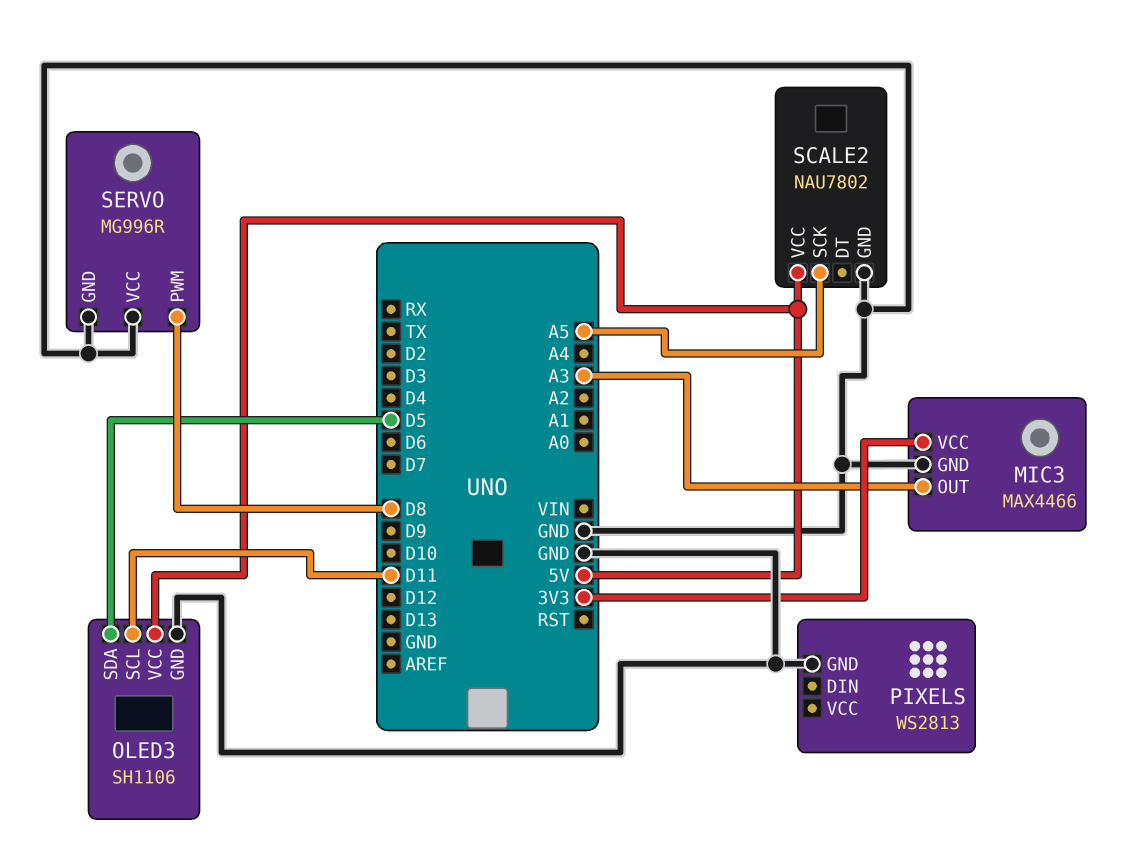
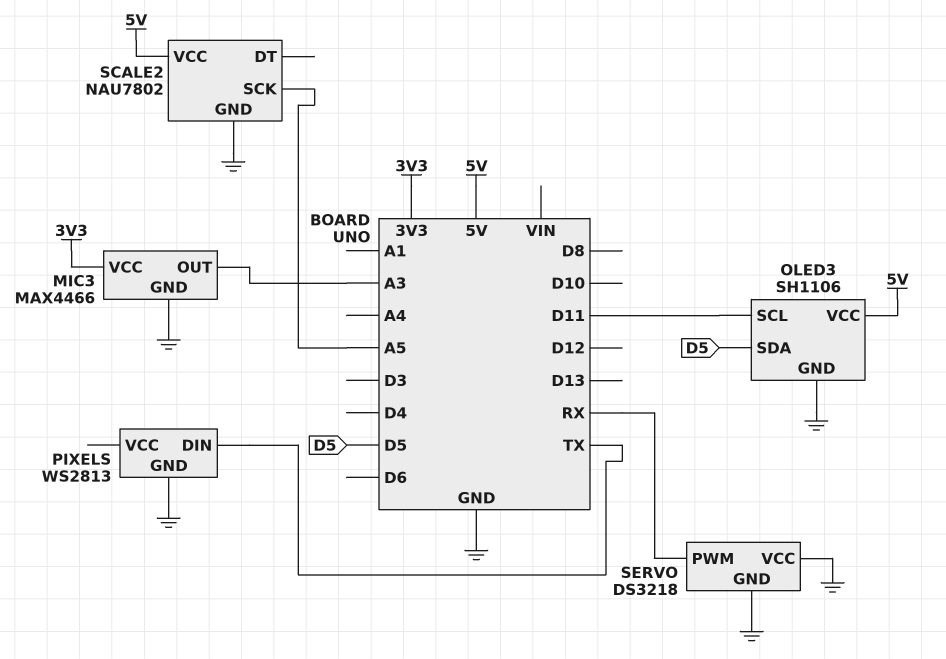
PIXELS pin DIN: none -> TX
SERVO: MG996R -> DS3218
SERVO pin PWM: D8 -> RX

